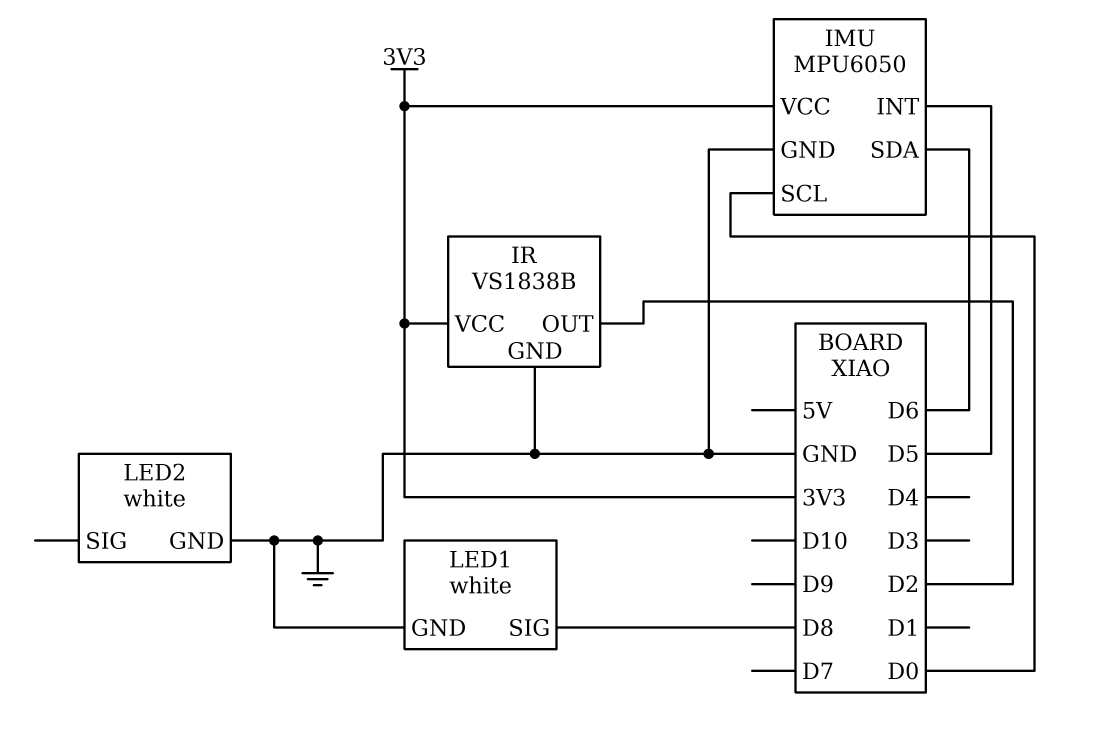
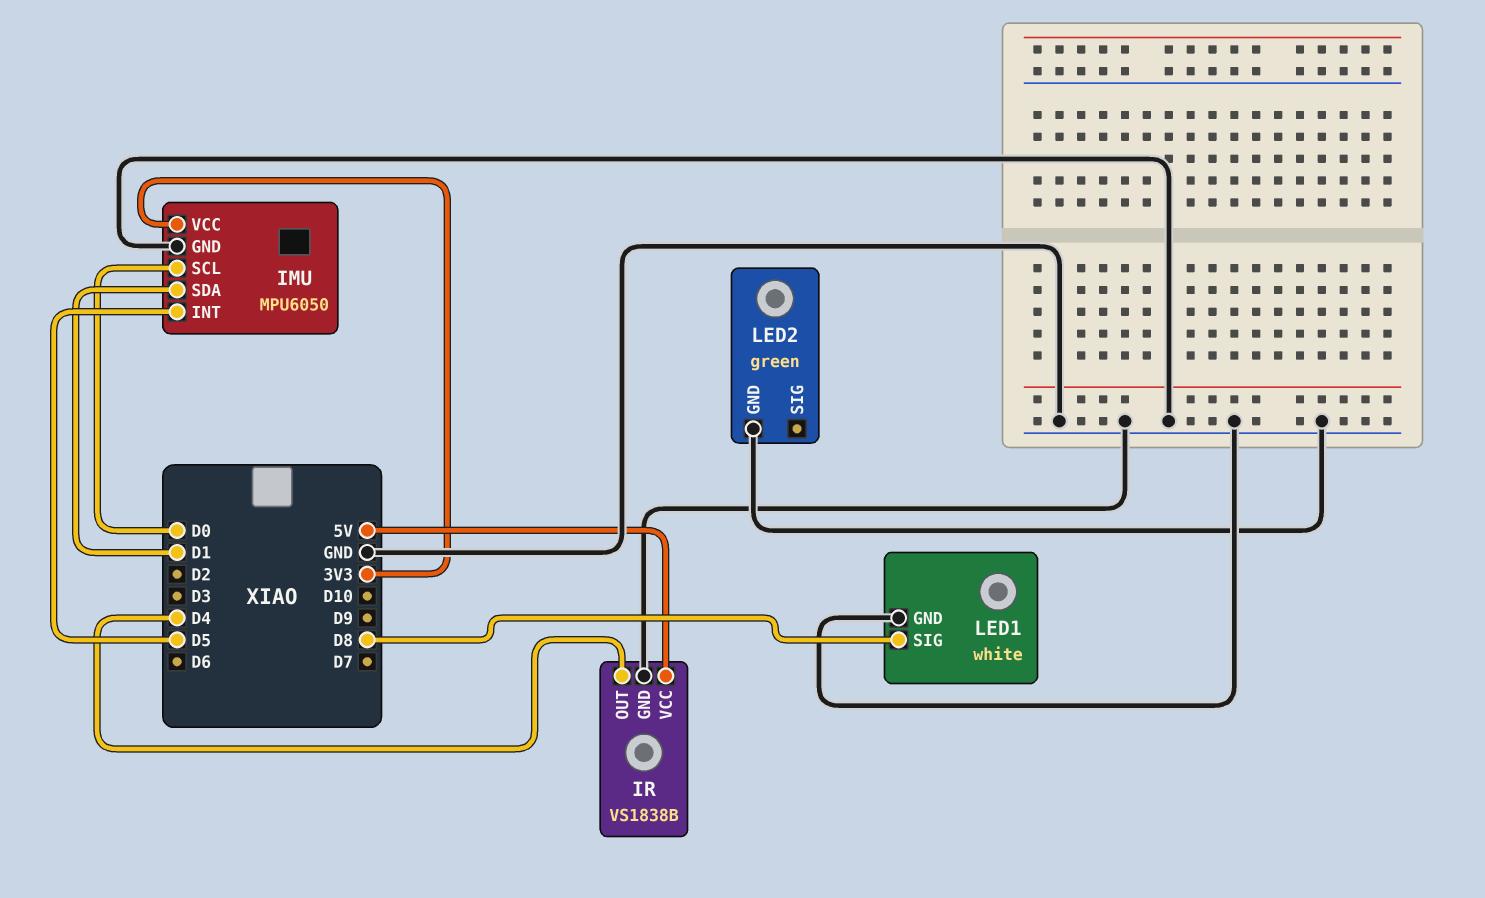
IMU pin SDA: D6 -> D1
IR pin OUT: D2 -> D4
IR pin VCC: 3V3 -> 5V
LED2: white -> green

